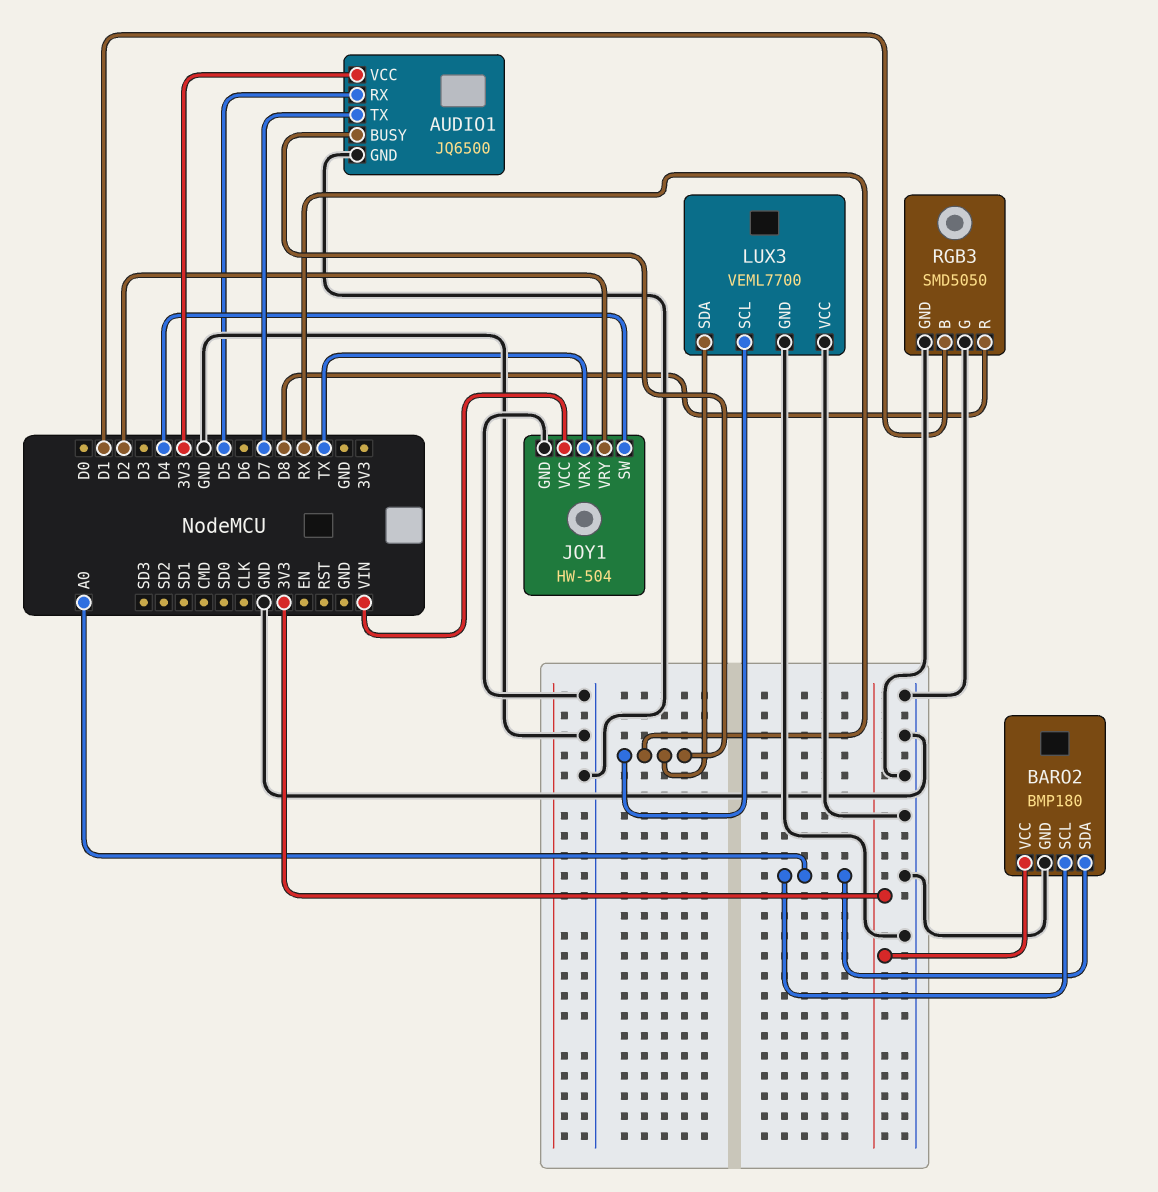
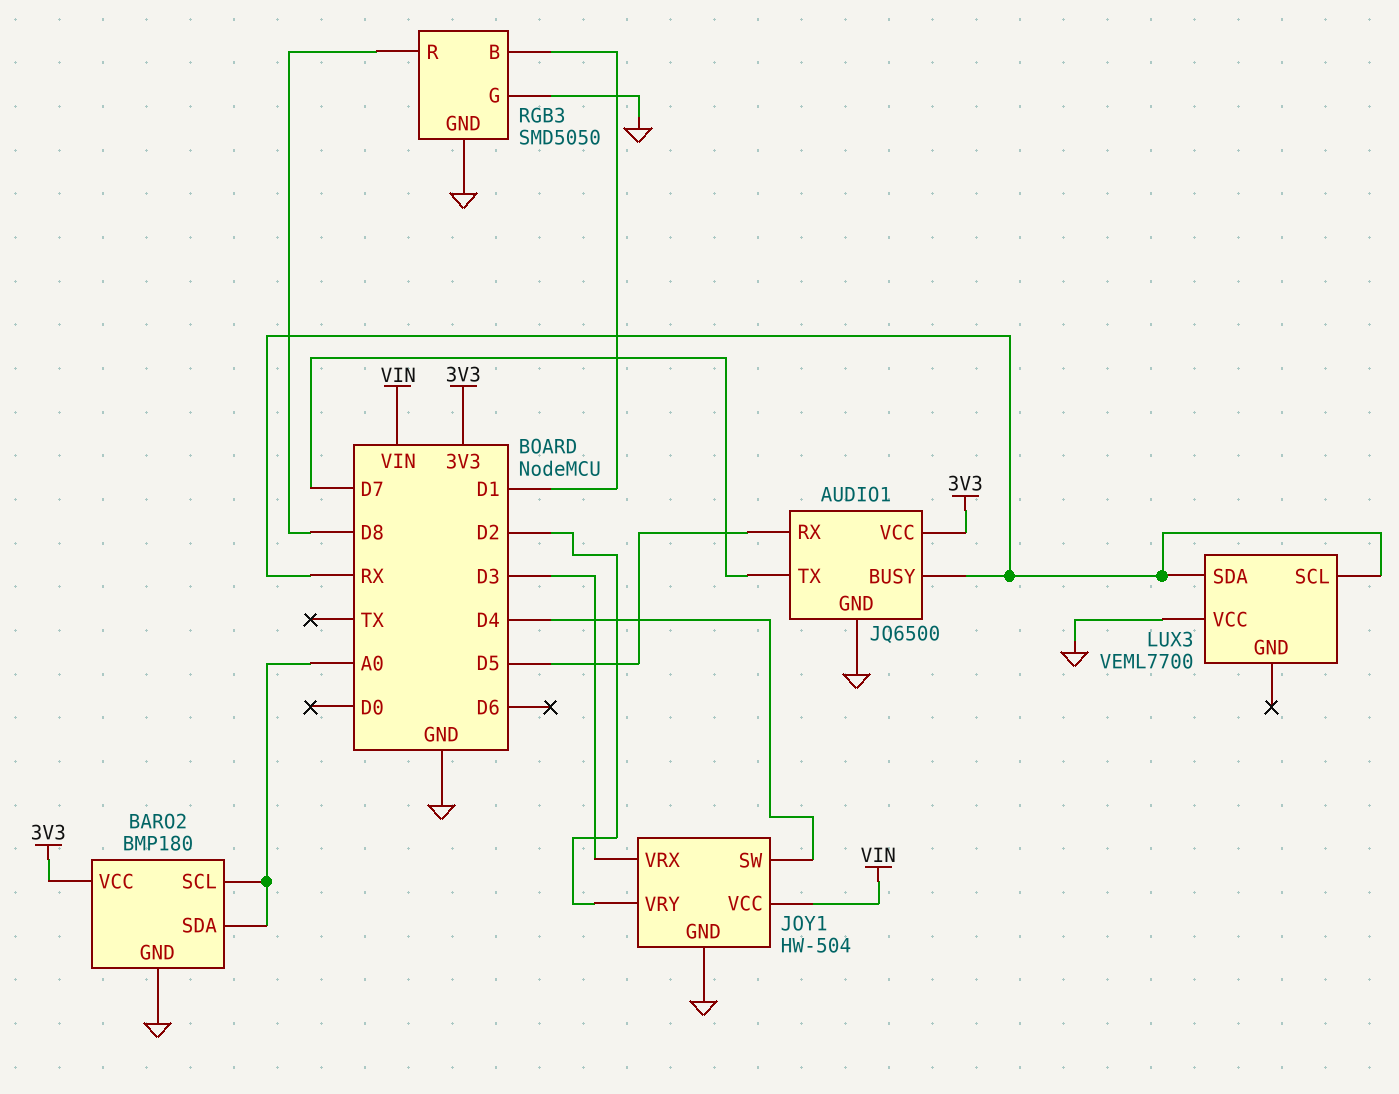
JOY1 pin VRX: TX -> D3
LUX3 pin GND: GND -> none

